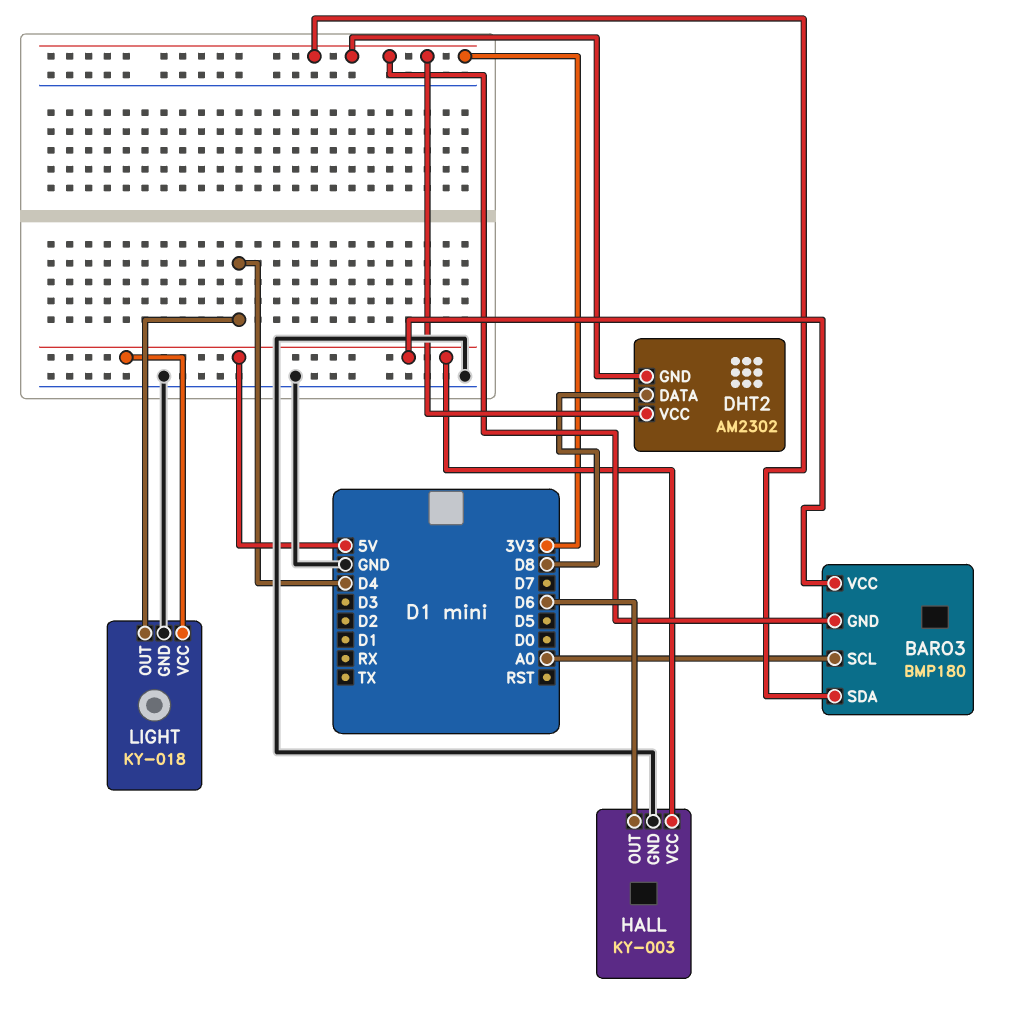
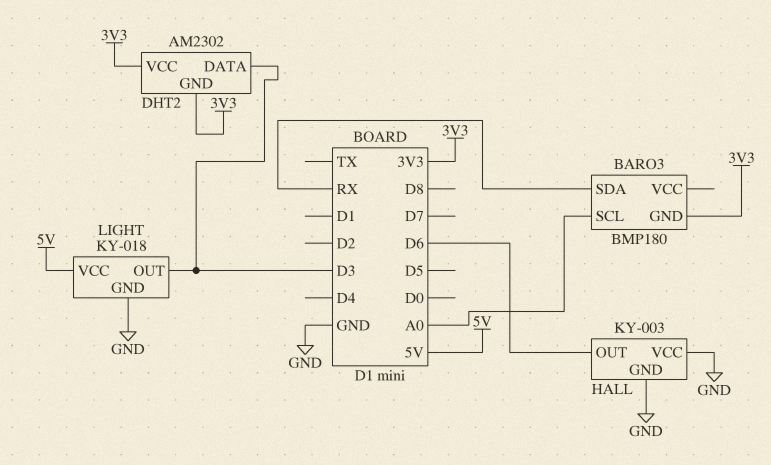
BARO3 pin SDA: 3V3 -> RX
BARO3 pin VCC: 5V -> none
DHT2 pin DATA: D8 -> D3
HALL pin VCC: 5V -> GND
LIGHT pin OUT: D4 -> D3

